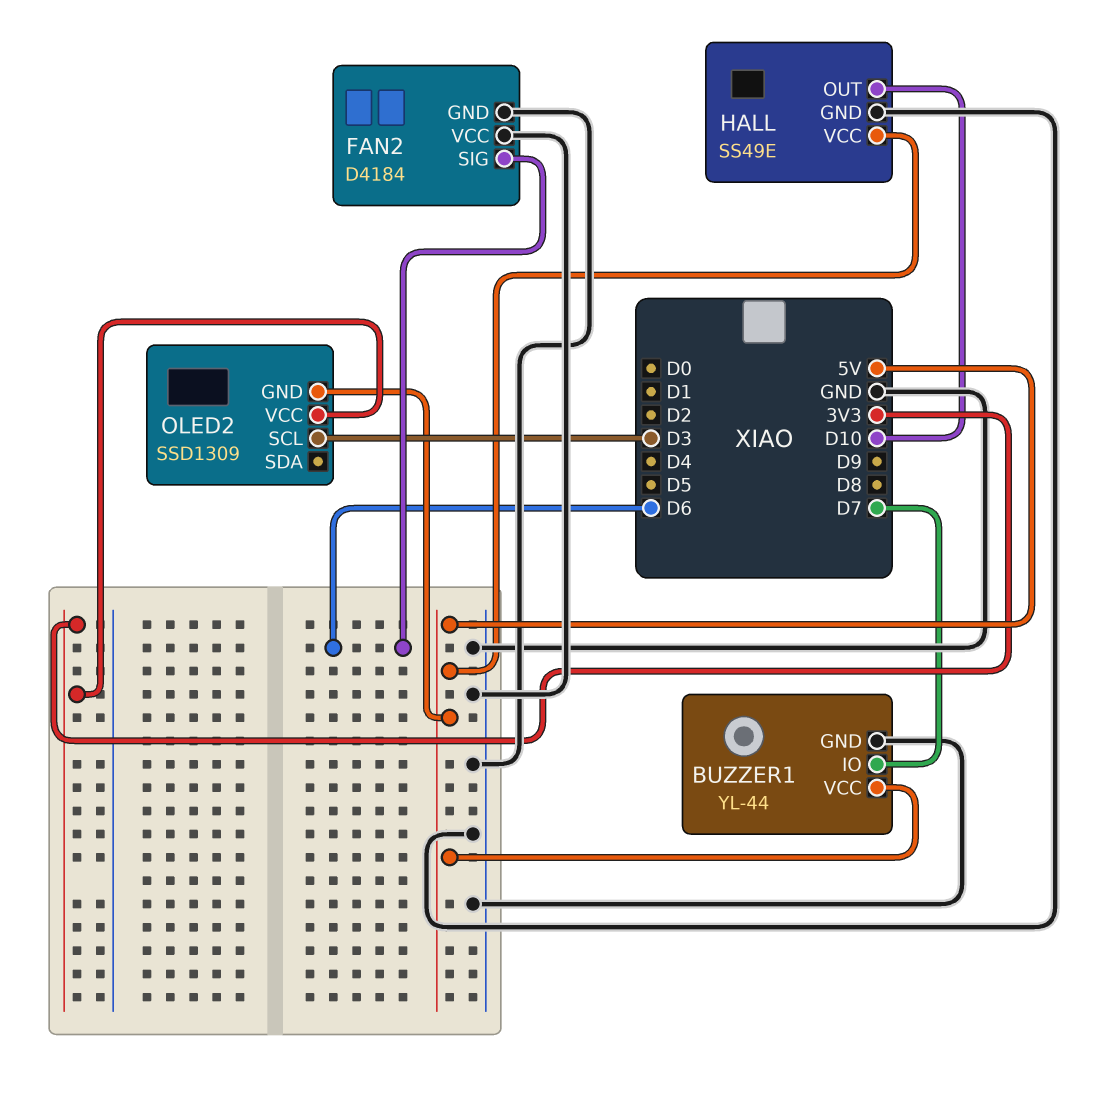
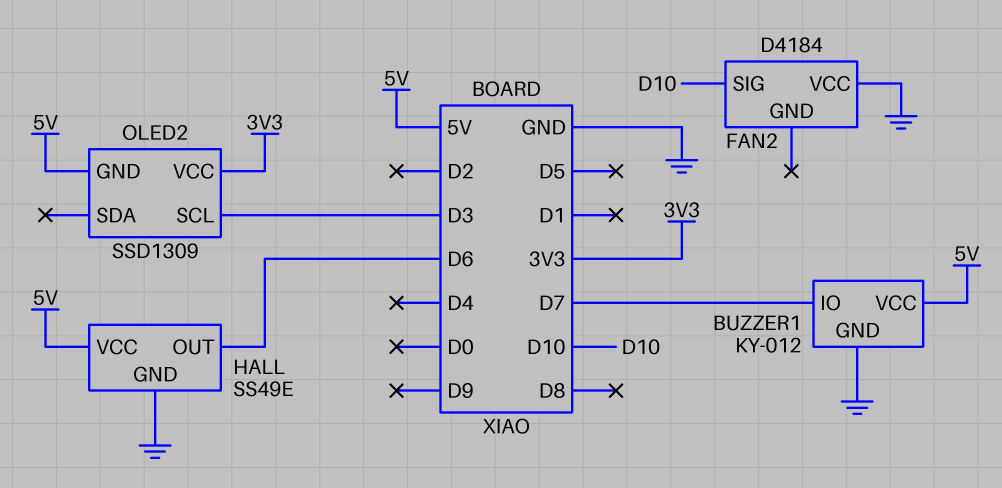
BUZZER1: YL-44 -> KY-012
FAN2 pin GND: GND -> none
FAN2 pin SIG: D6 -> D10
HALL pin OUT: D10 -> D6

